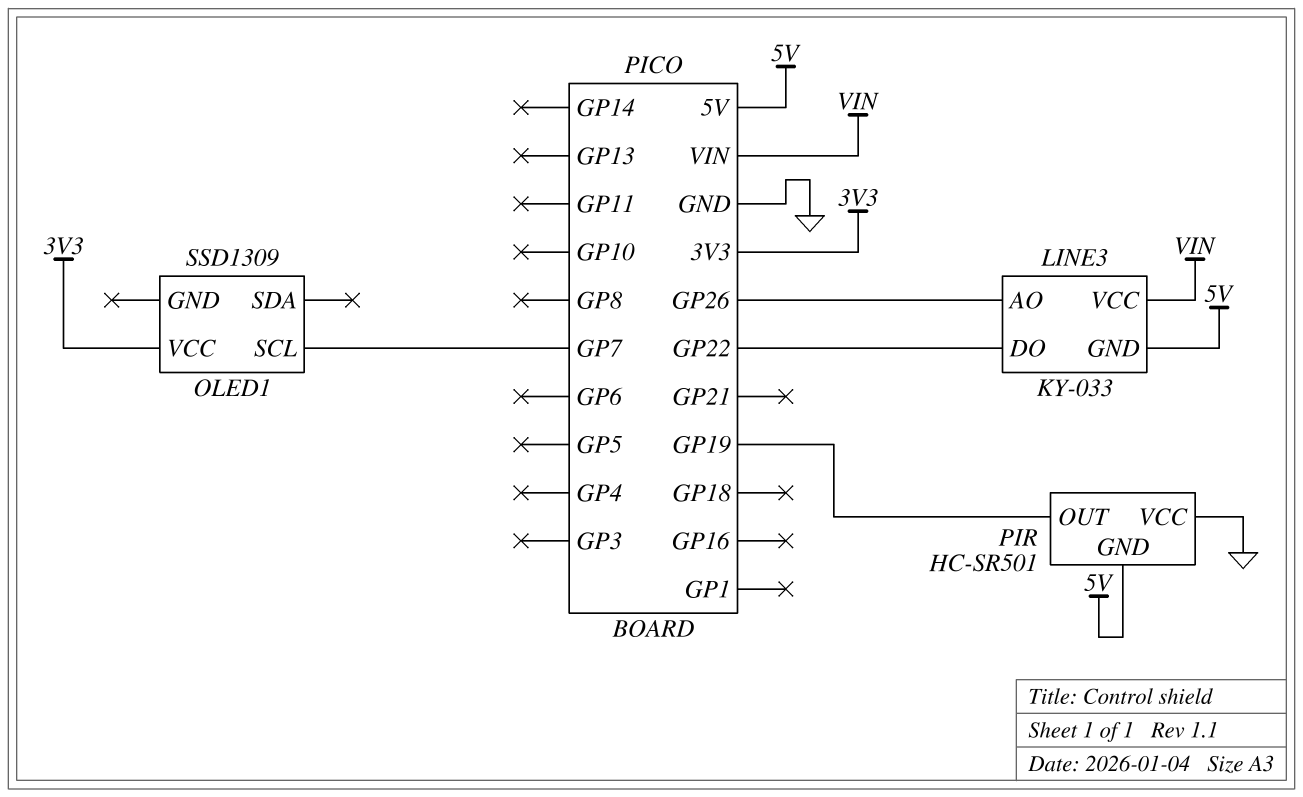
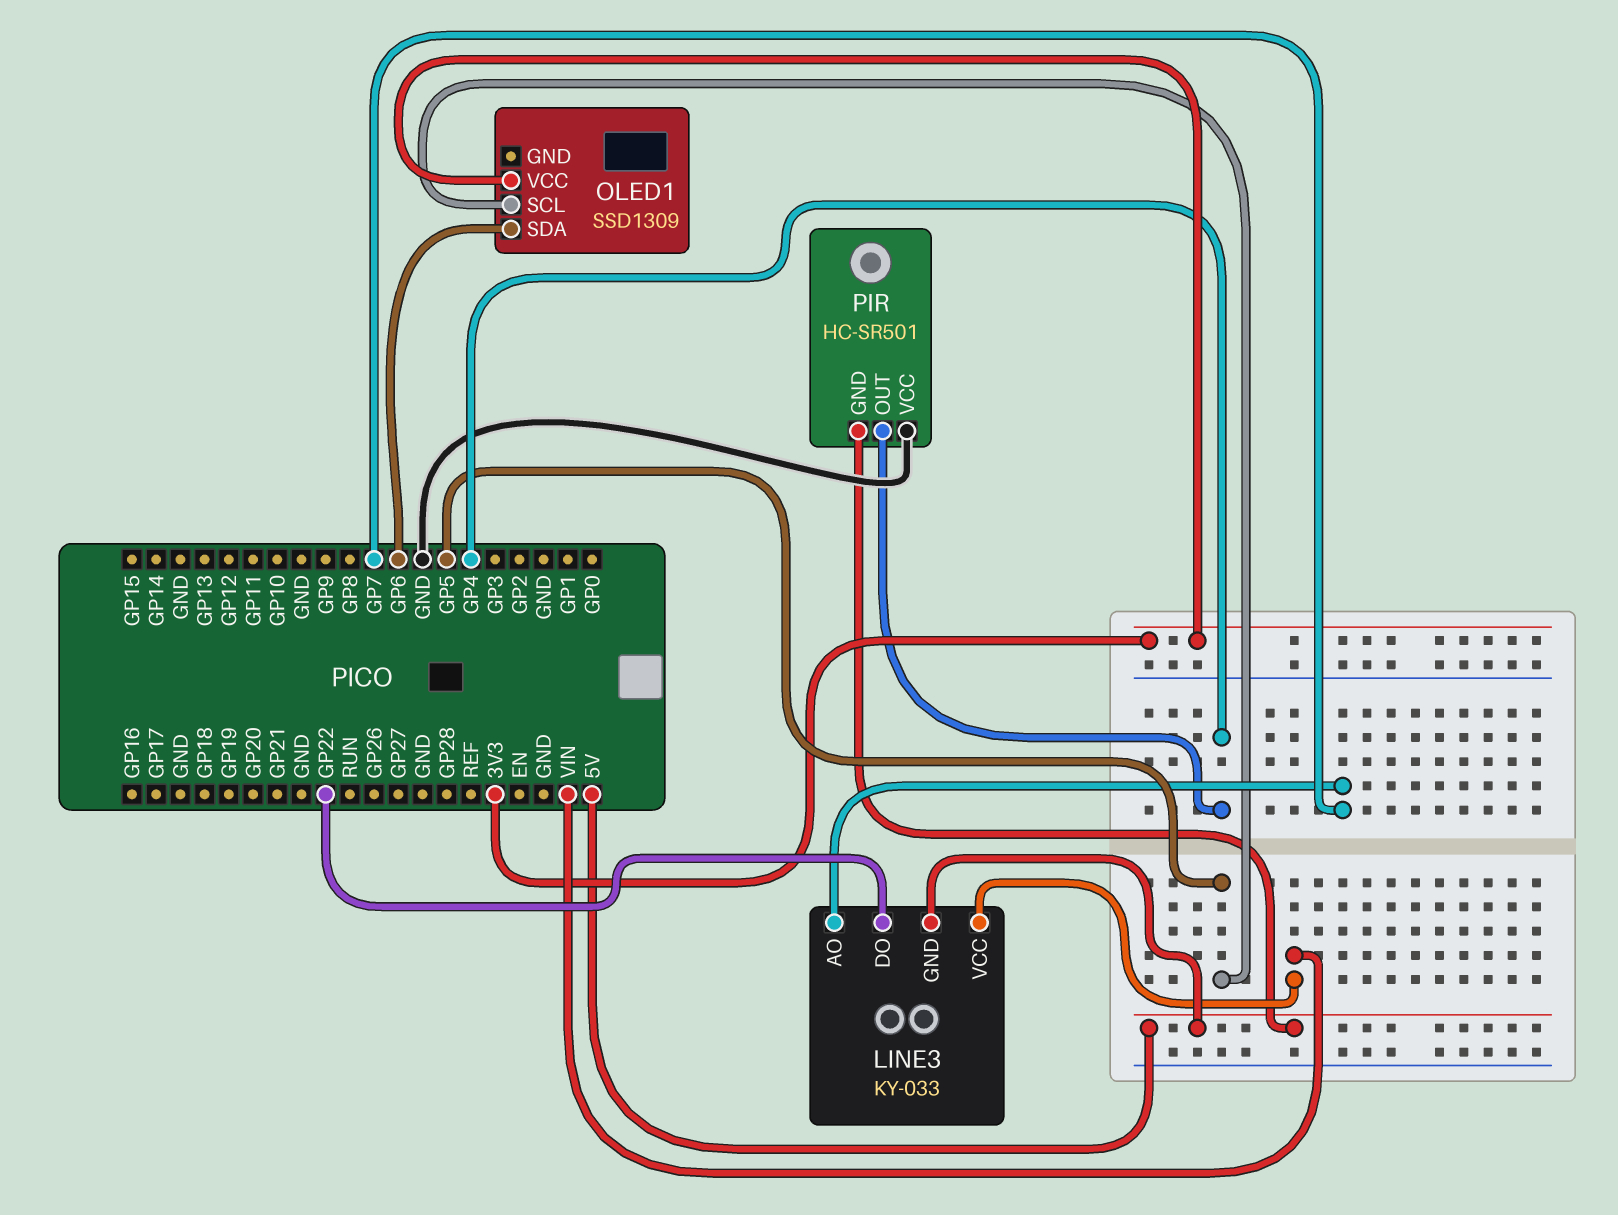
LINE3 pin AO: GP26 -> GP7
OLED1 pin SCL: GP7 -> GP5
OLED1 pin SDA: none -> GP6
PIR pin OUT: GP19 -> GP4

